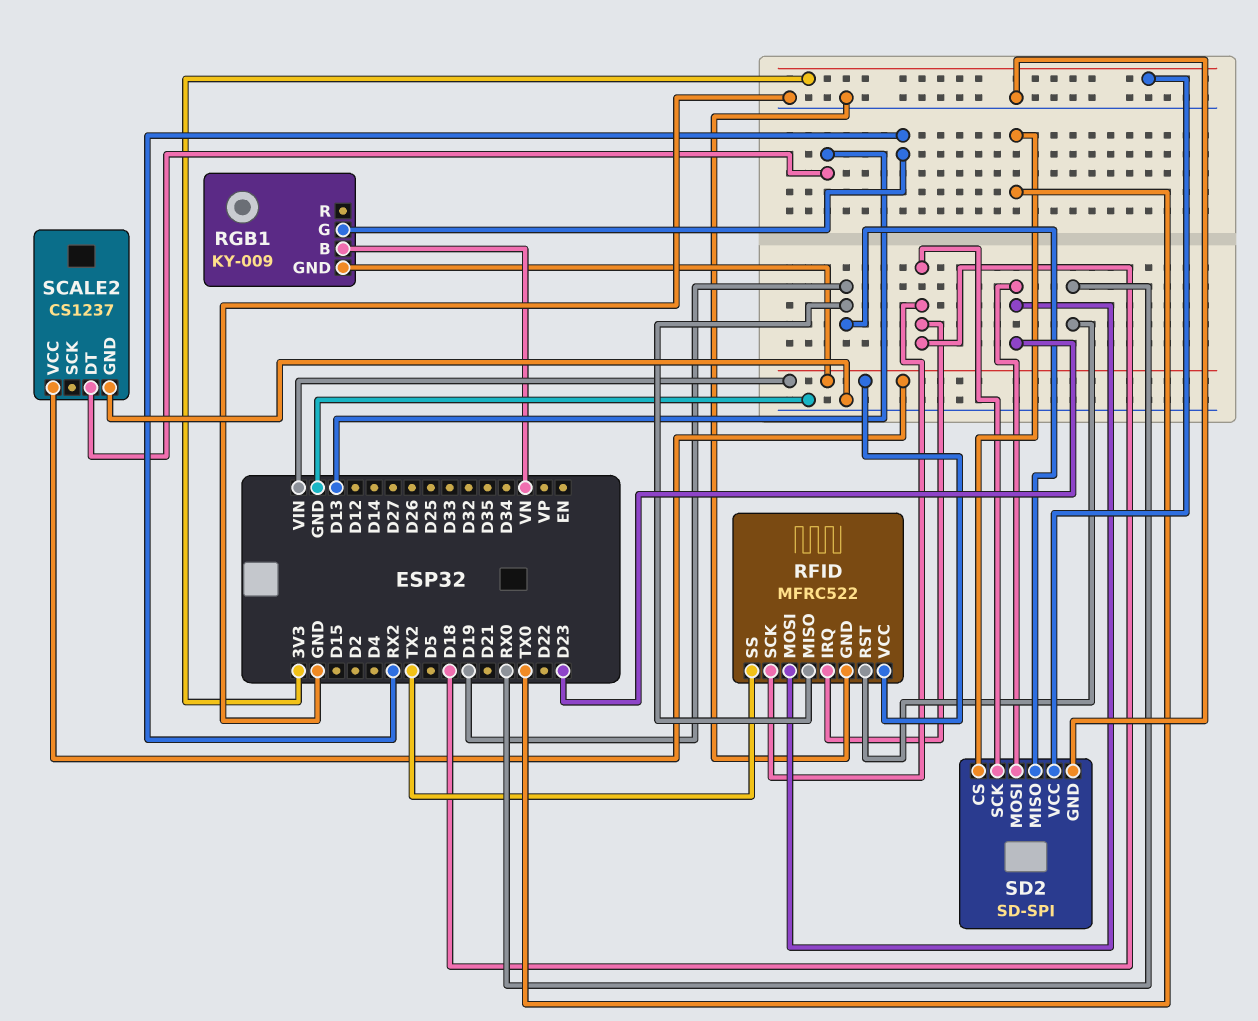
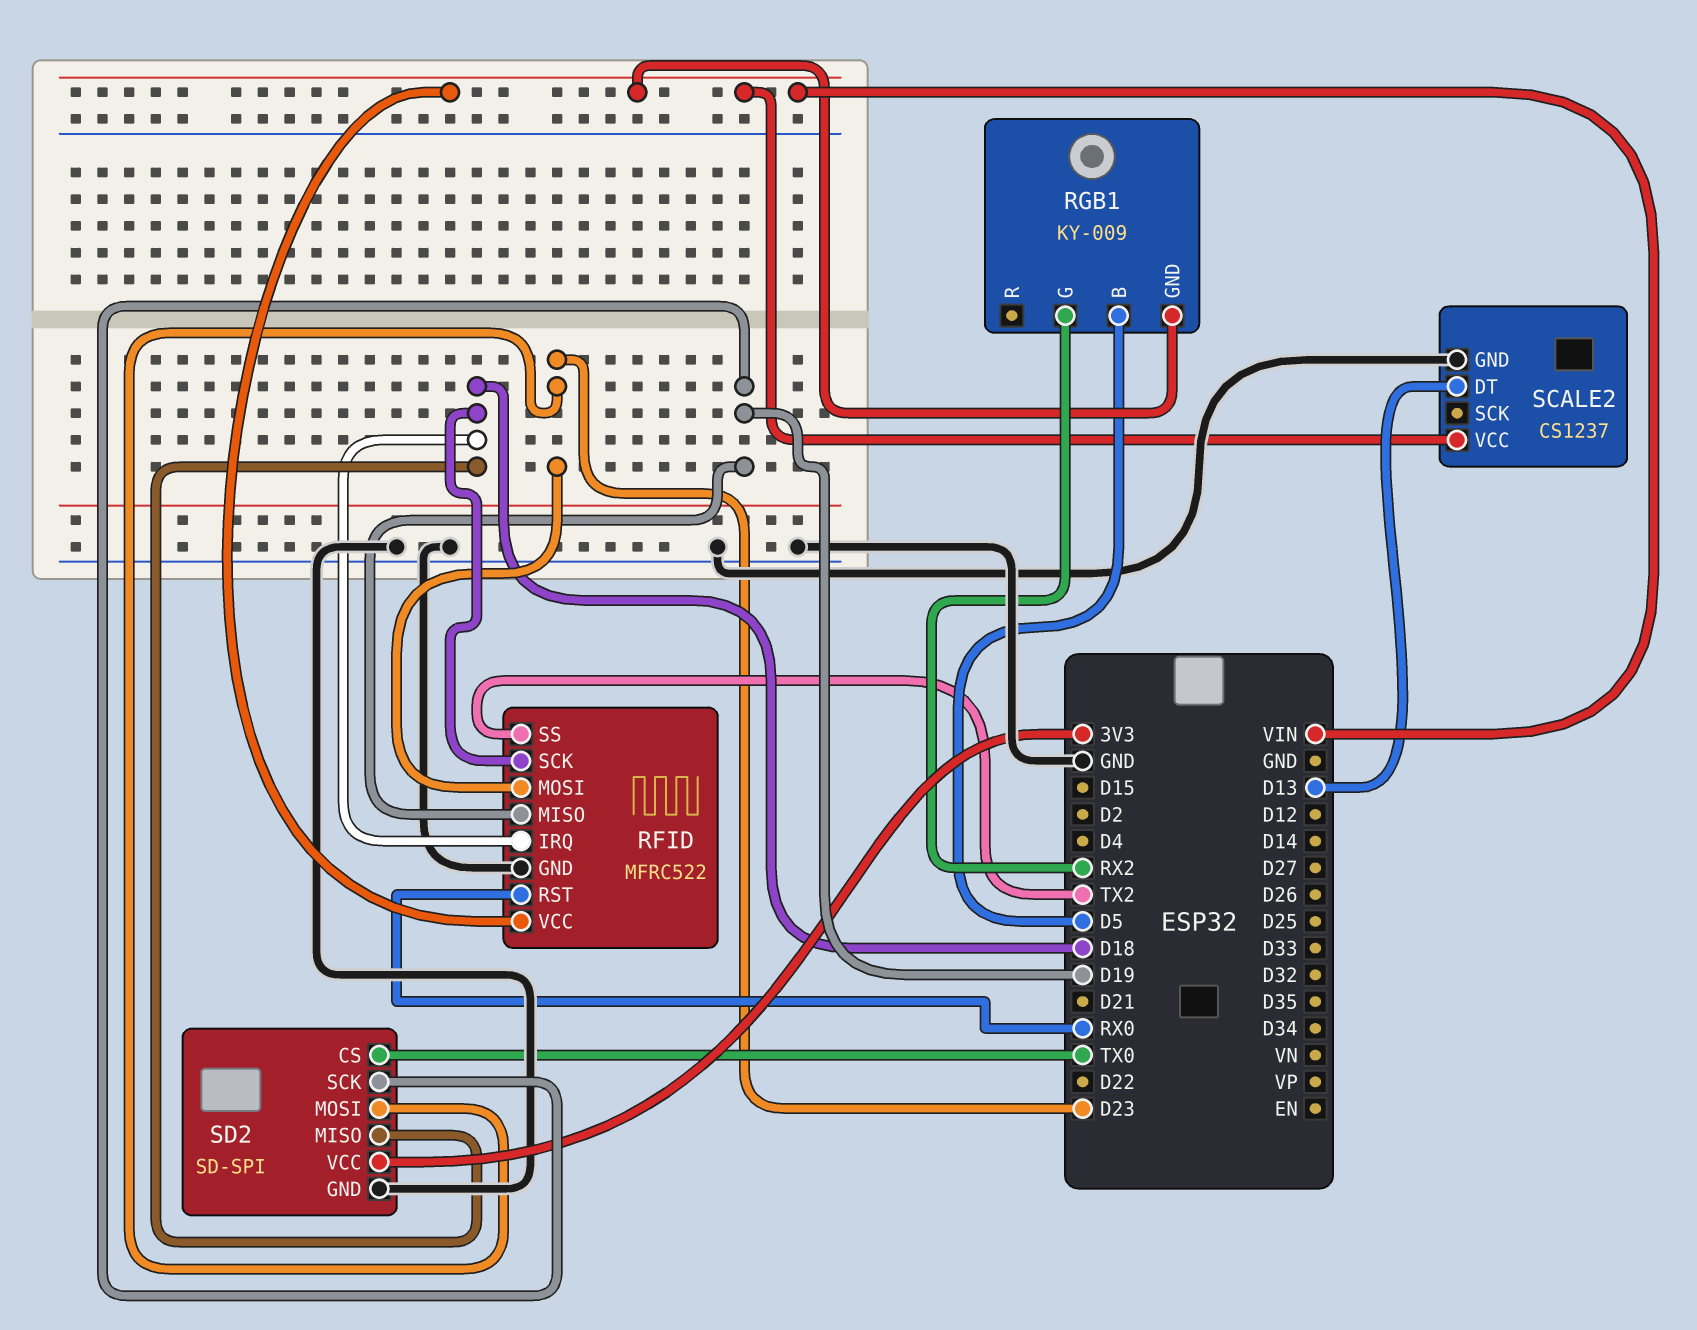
RGB1 pin B: VN -> D5
SD2 pin MISO: D19 -> D18
SD2 pin SCK: D18 -> D19

